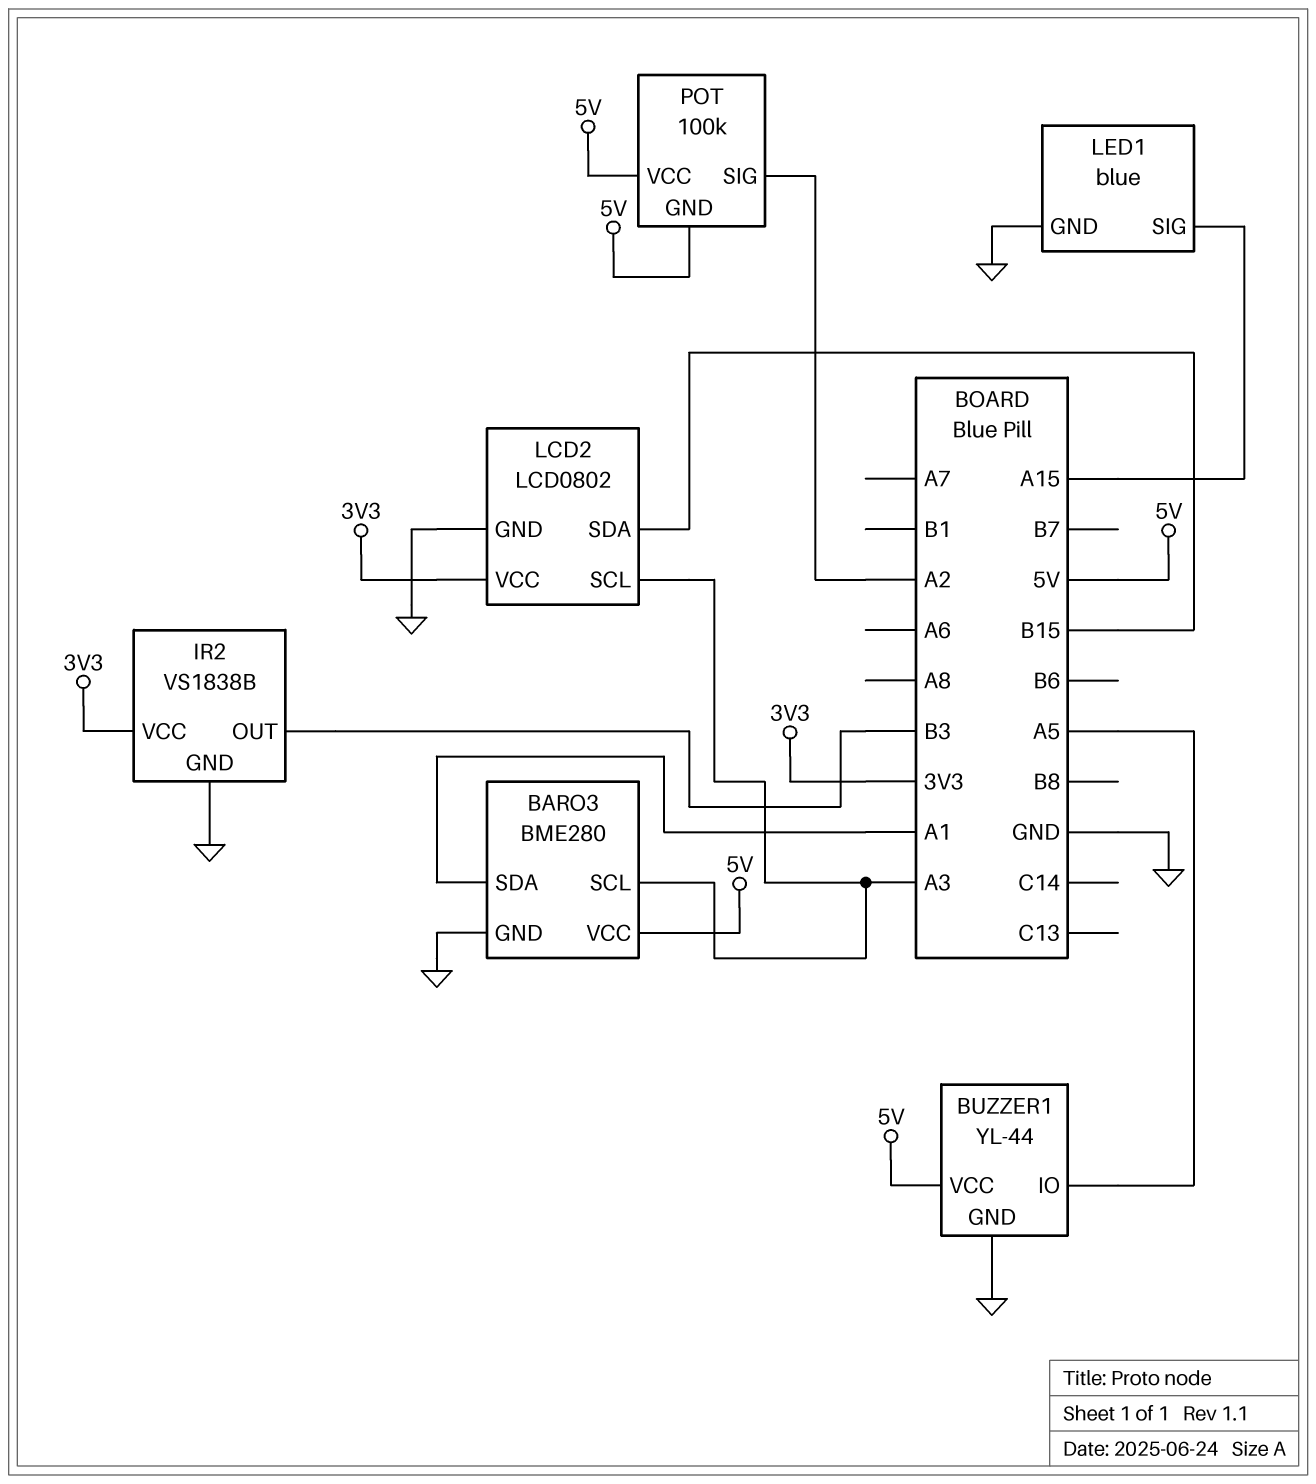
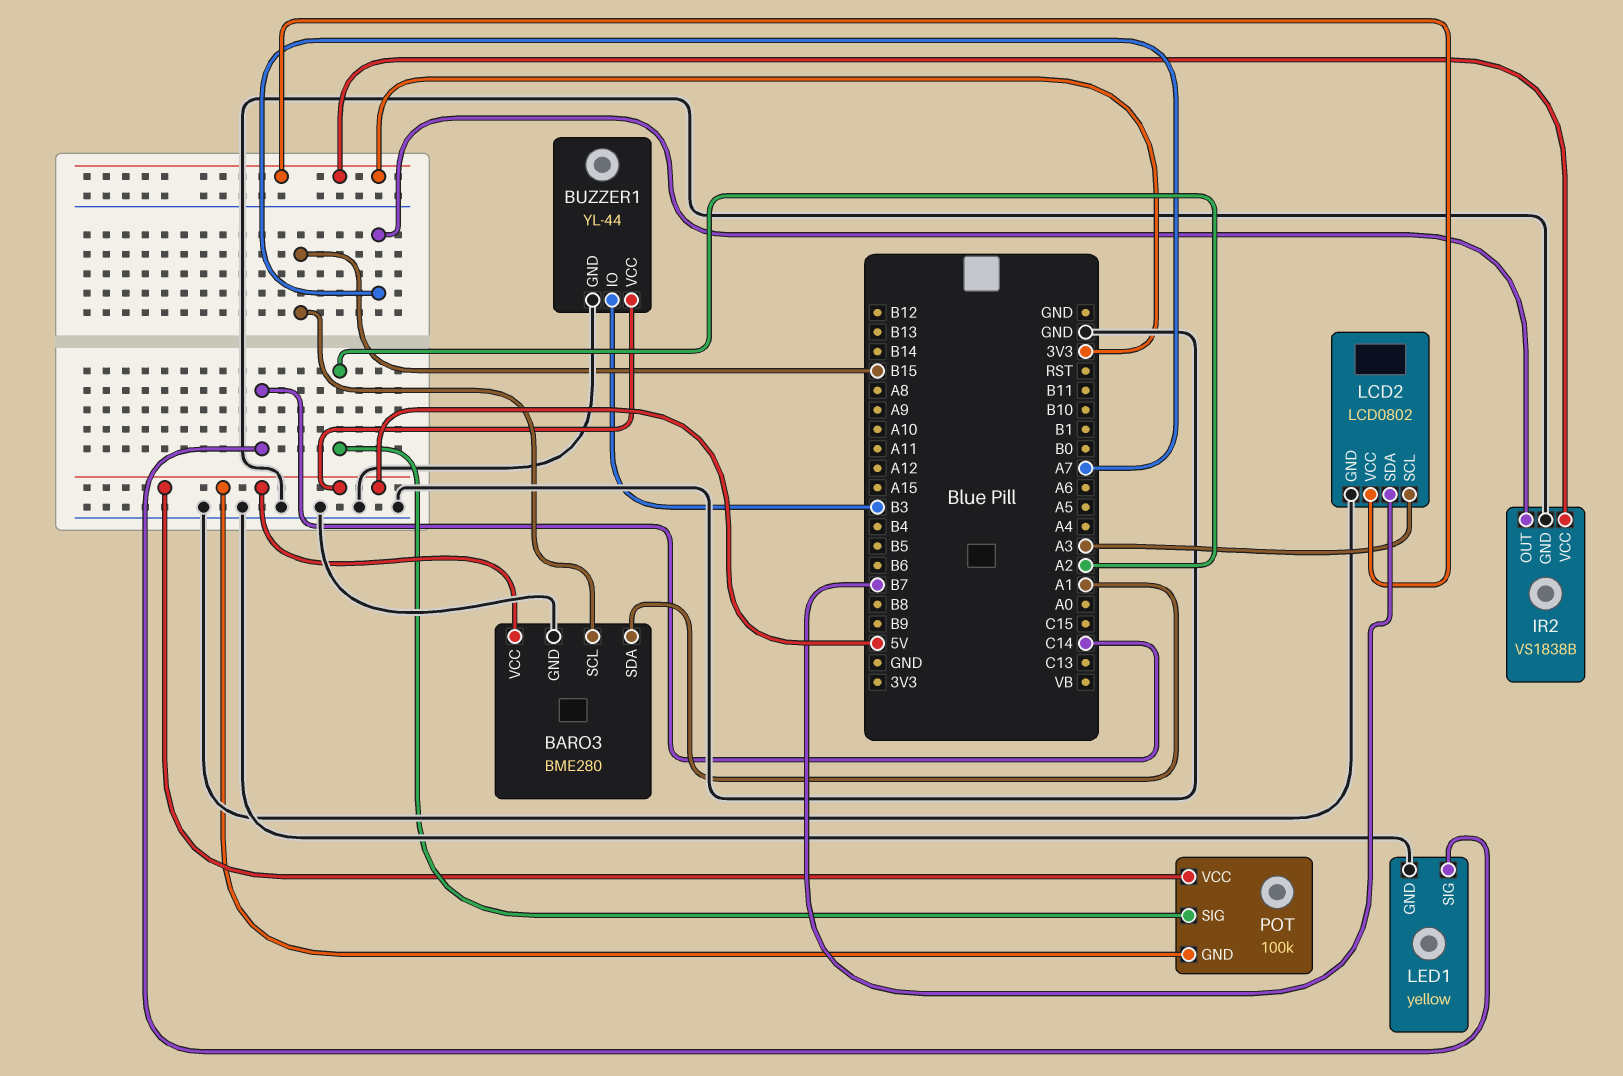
BARO3 pin SCL: A3 -> B15
BUZZER1 pin IO: A5 -> B3
IR2 pin OUT: B3 -> A7
LCD2 pin SDA: B15 -> B7
LED1: blue -> yellow
LED1 pin SIG: A15 -> C14

